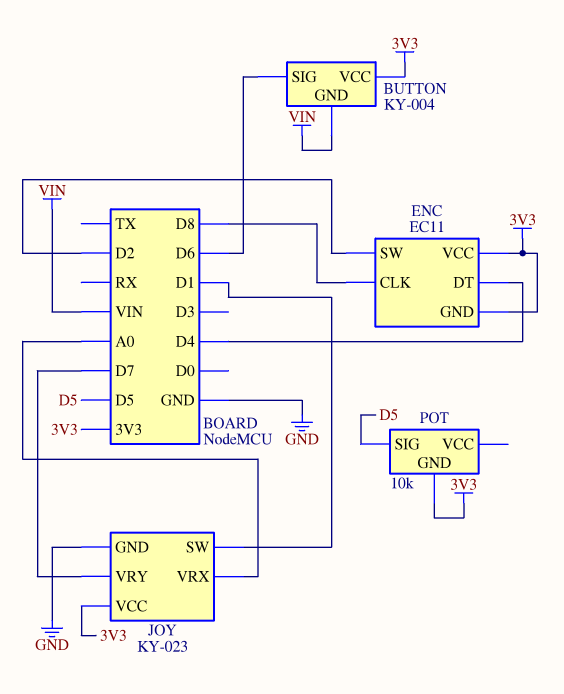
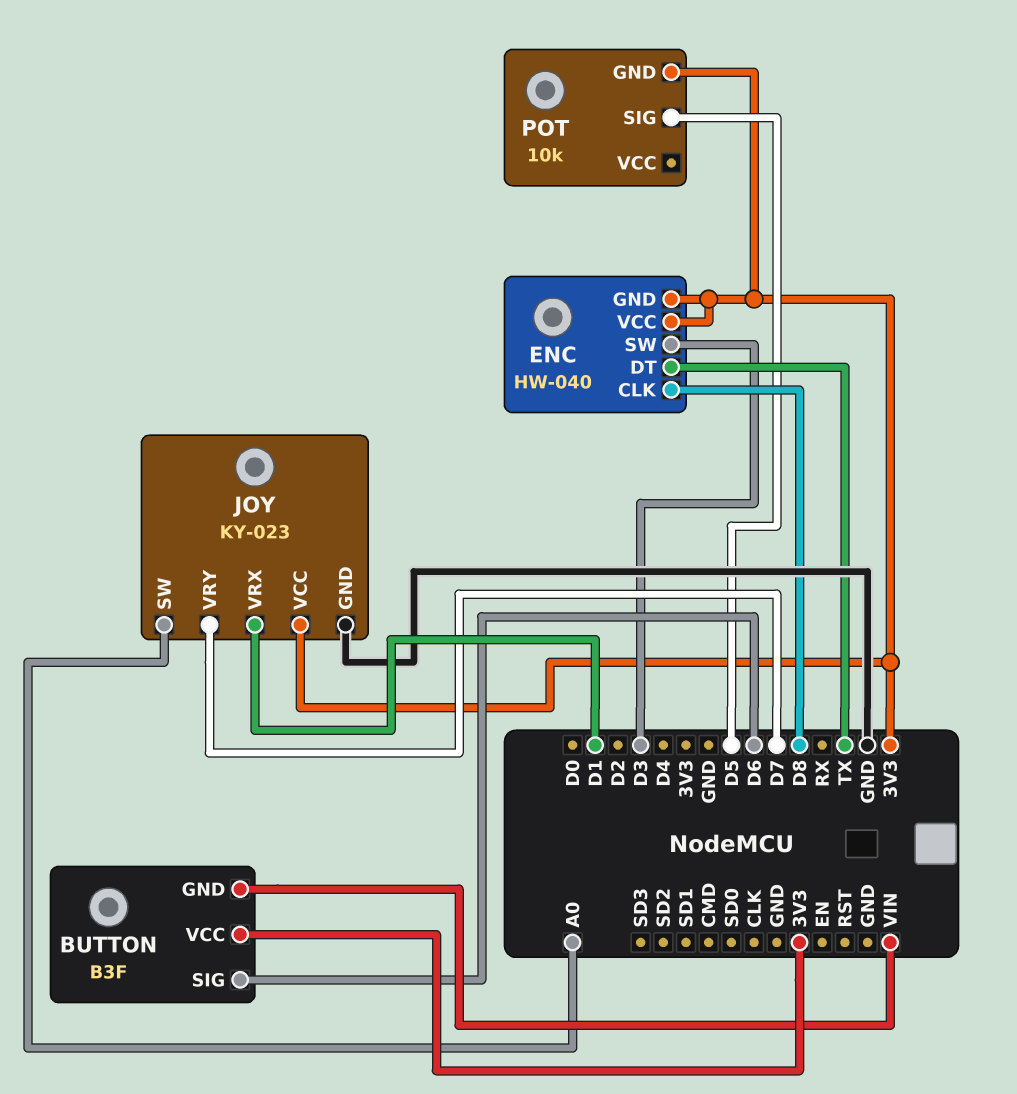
BUTTON: KY-004 -> B3F
ENC: EC11 -> HW-040
ENC pin DT: D4 -> TX
ENC pin SW: D2 -> D3
JOY pin SW: D1 -> A0
JOY pin VRX: A0 -> D1

